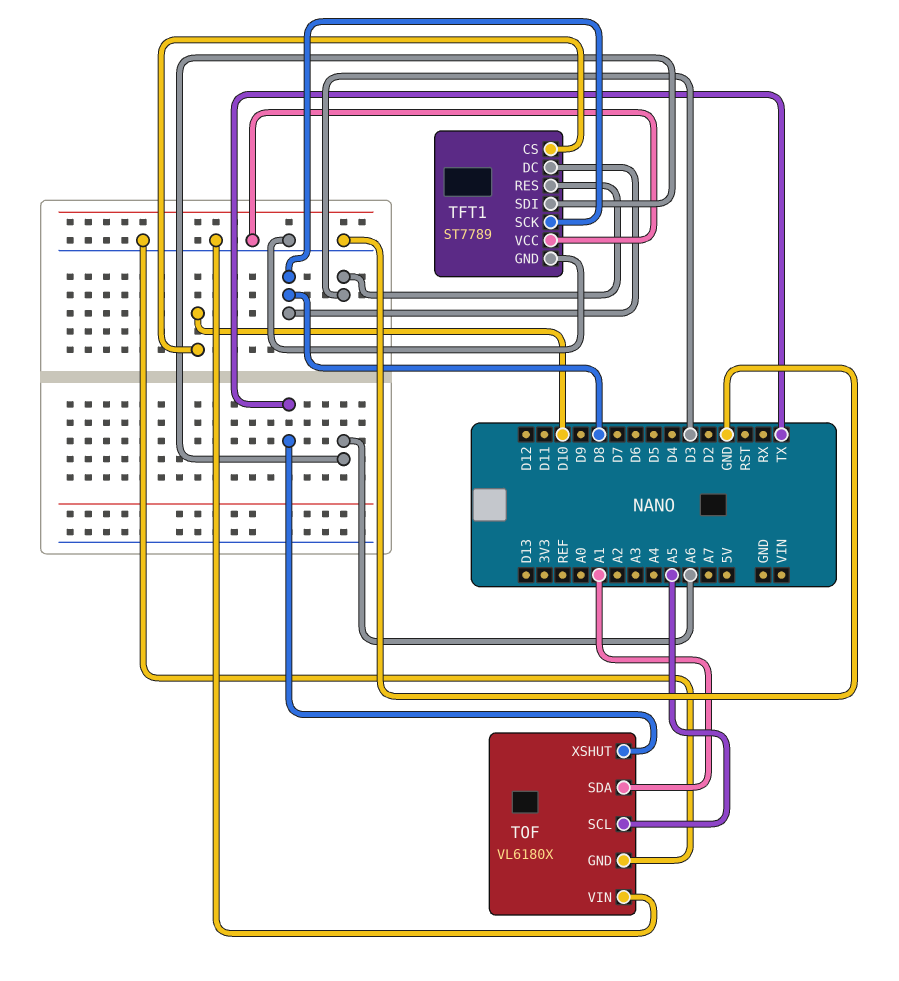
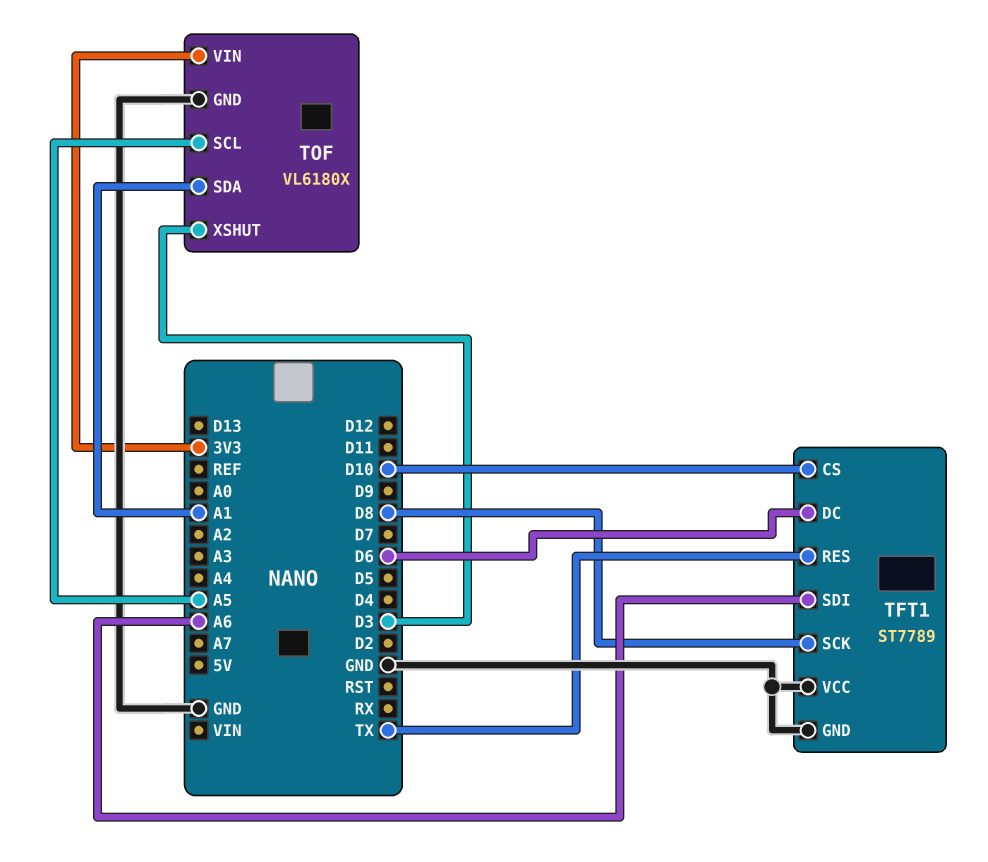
TFT1 pin DC: D8 -> D6
TFT1 pin RES: D3 -> TX
TOF pin VIN: GND -> 3V3
TOF pin XSHUT: TX -> D3

